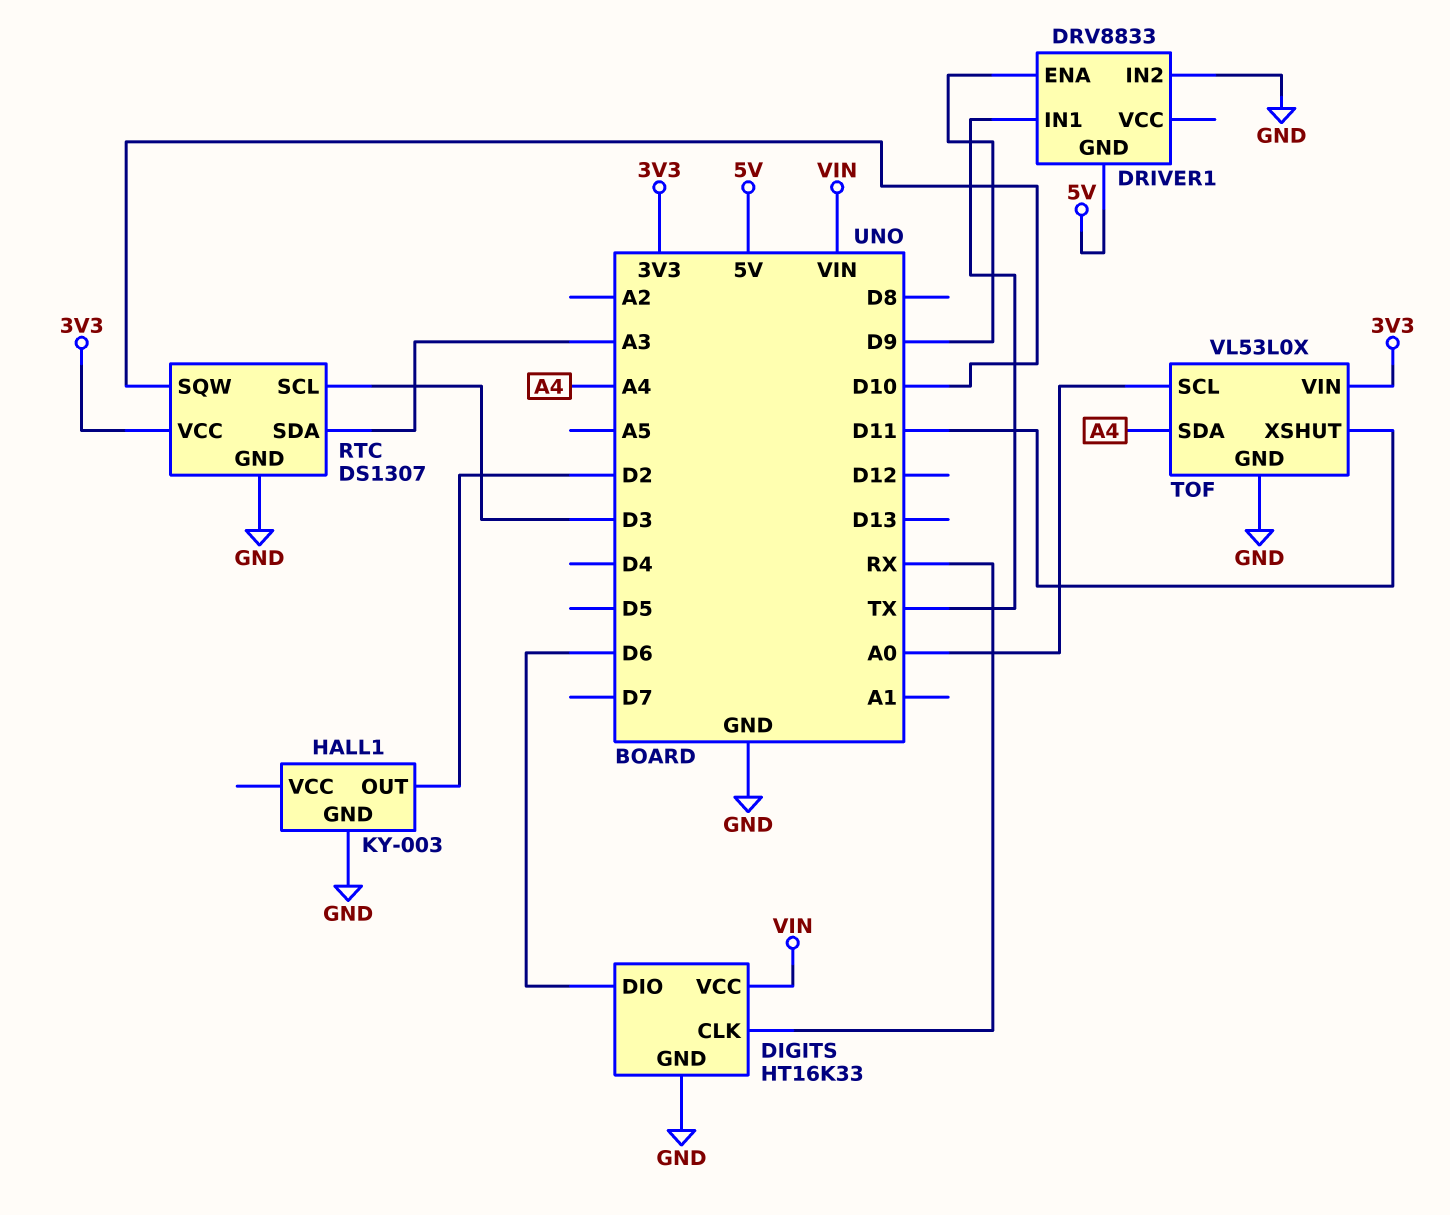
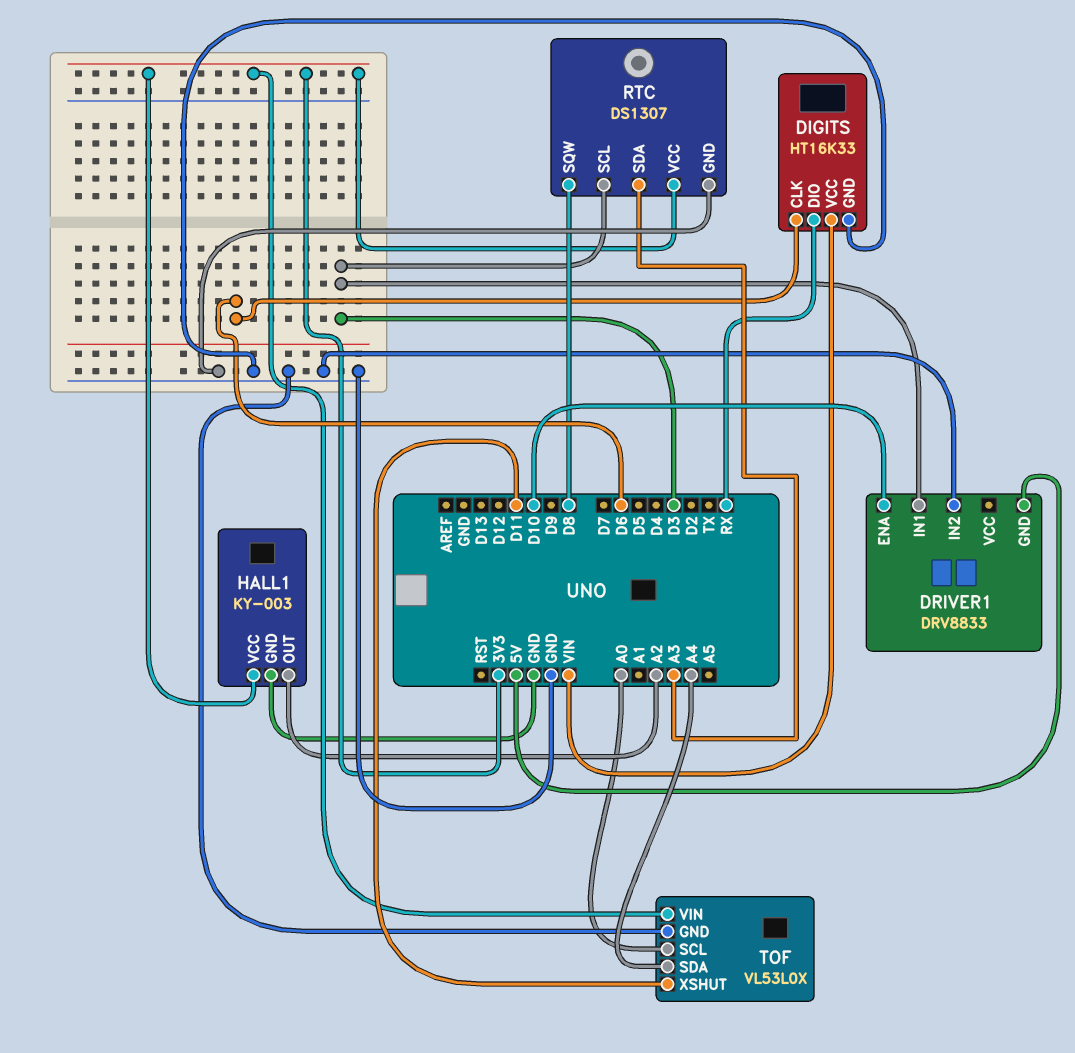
DIGITS pin CLK: RX -> D6
DIGITS pin DIO: D6 -> RX
DRIVER1 pin ENA: D9 -> D10
DRIVER1 pin IN1: TX -> D3
HALL1 pin OUT: D2 -> A2
HALL1 pin VCC: none -> 3V3
RTC pin SQW: D10 -> D8

